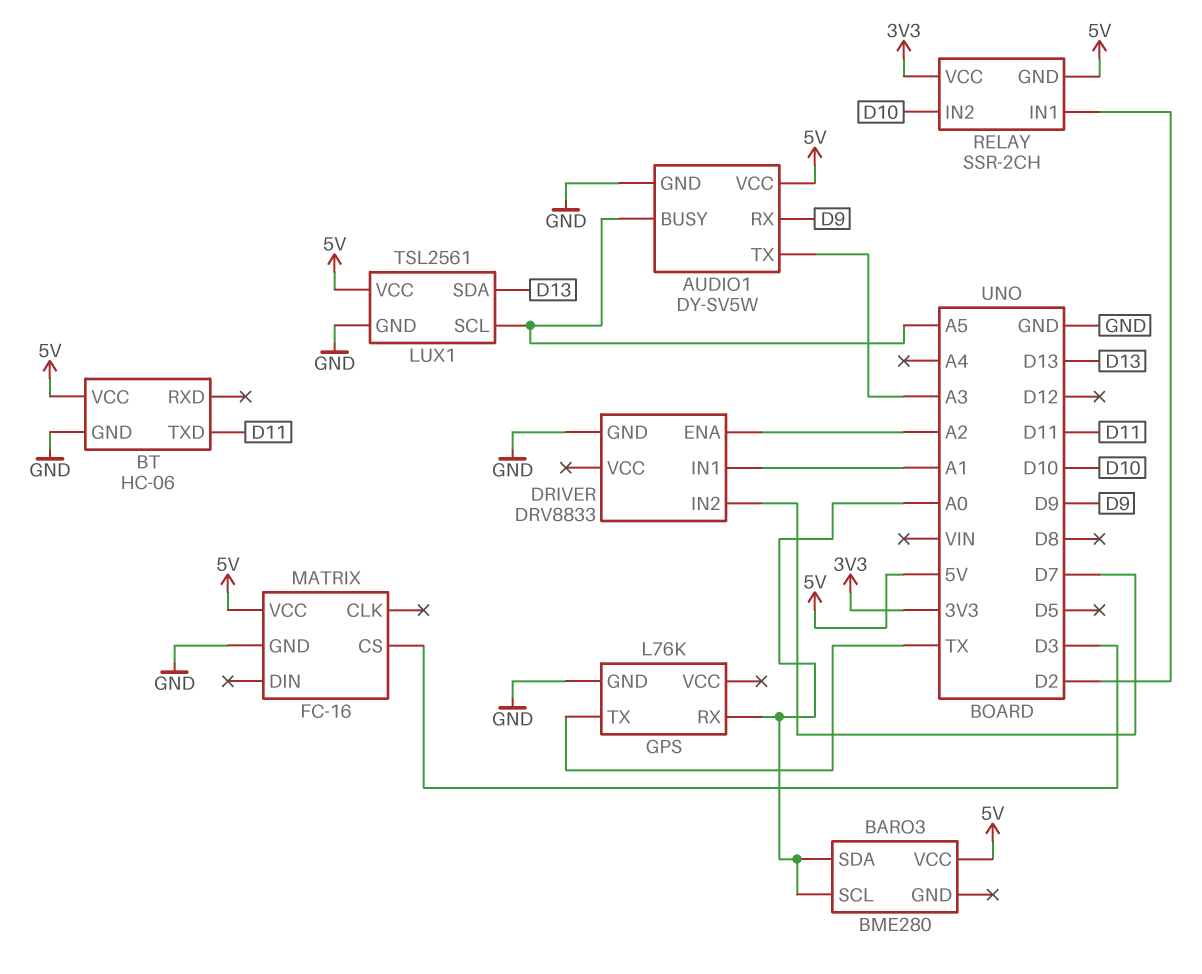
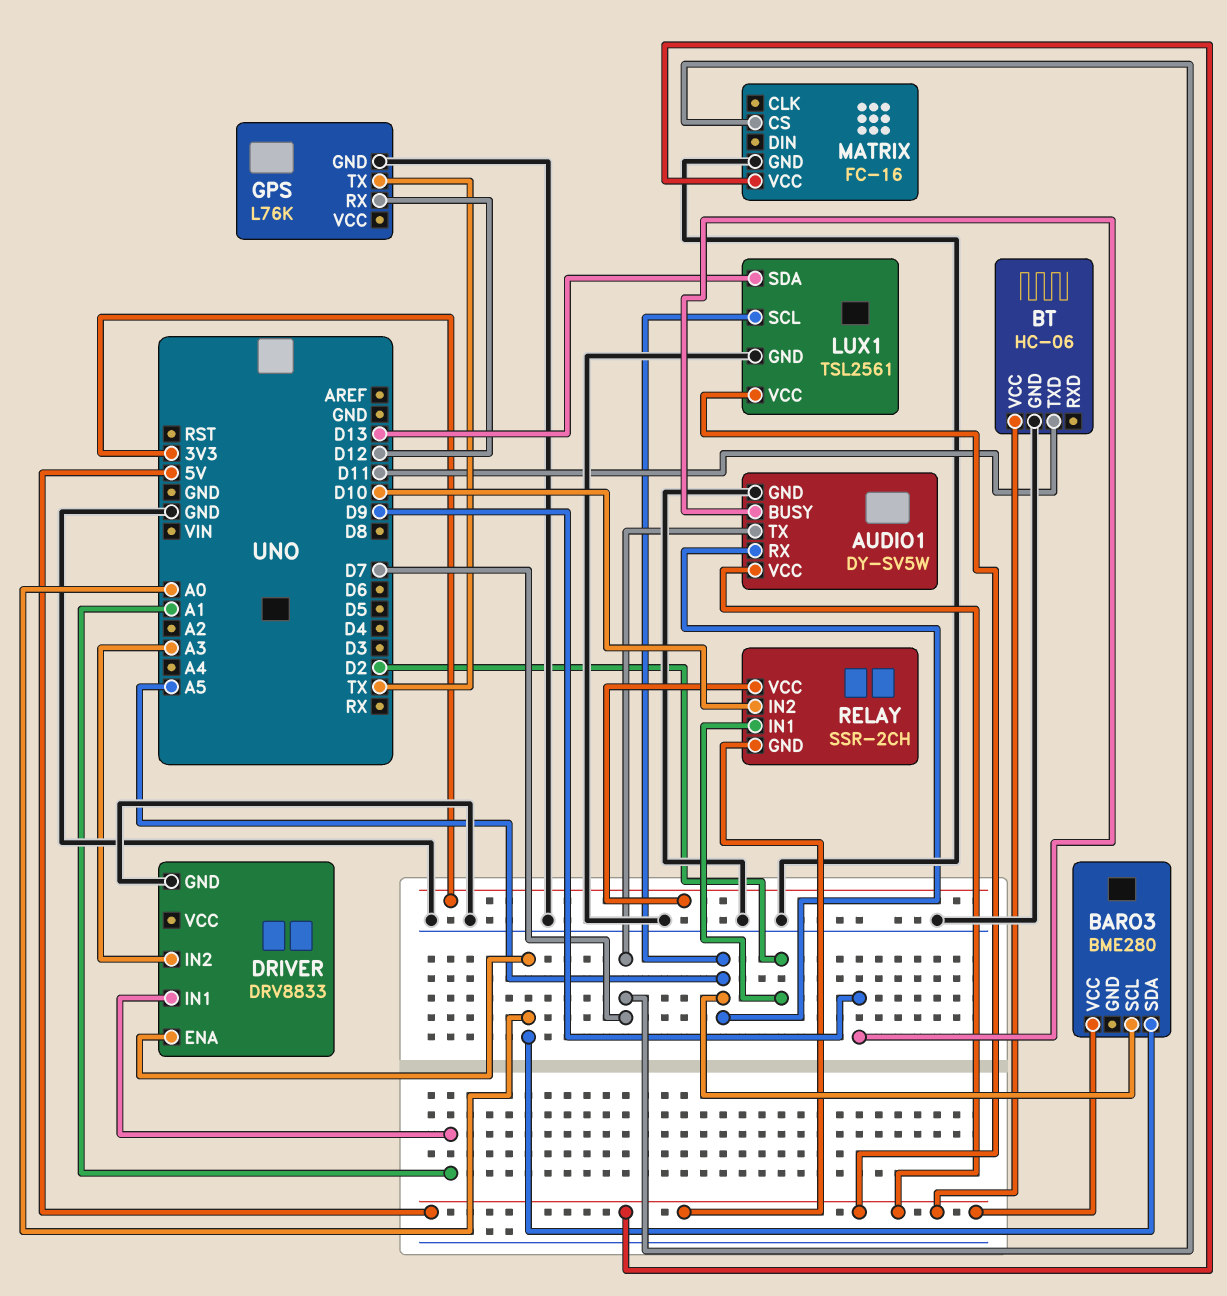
AUDIO1 pin BUSY: A5 -> D9
AUDIO1 pin RX: D9 -> A5
AUDIO1 pin TX: A3 -> D7
BARO3 pin SCL: A0 -> A5
DRIVER pin ENA: A2 -> A0
DRIVER pin IN2: D7 -> A3
GPS pin RX: A0 -> D12
MATRIX pin CS: D3 -> D7

